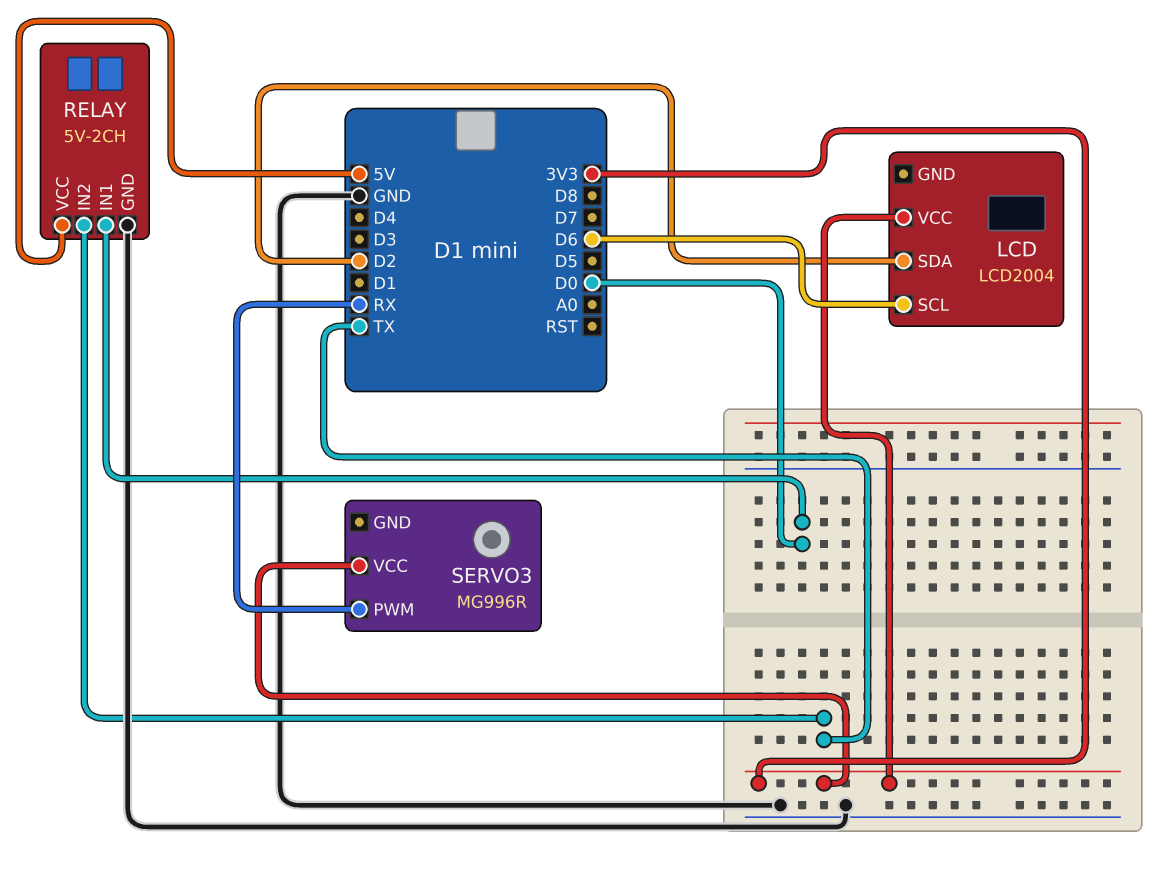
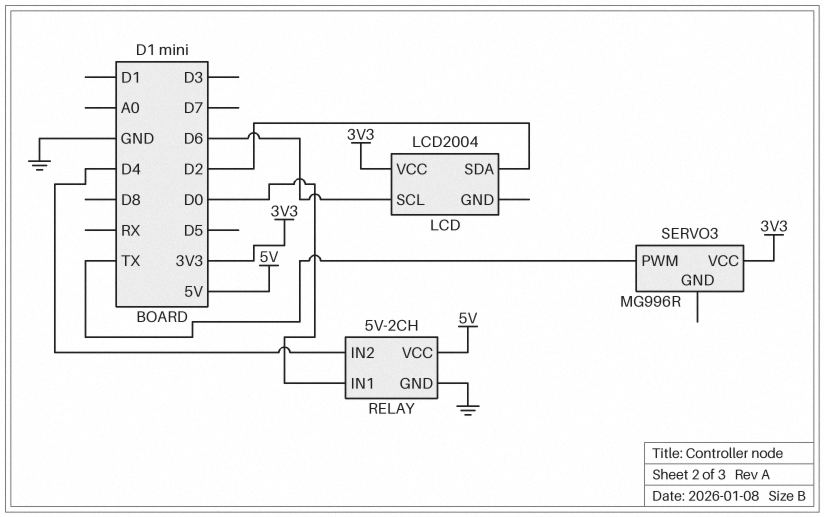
RELAY pin IN2: TX -> D4
SERVO3 pin PWM: RX -> TX

